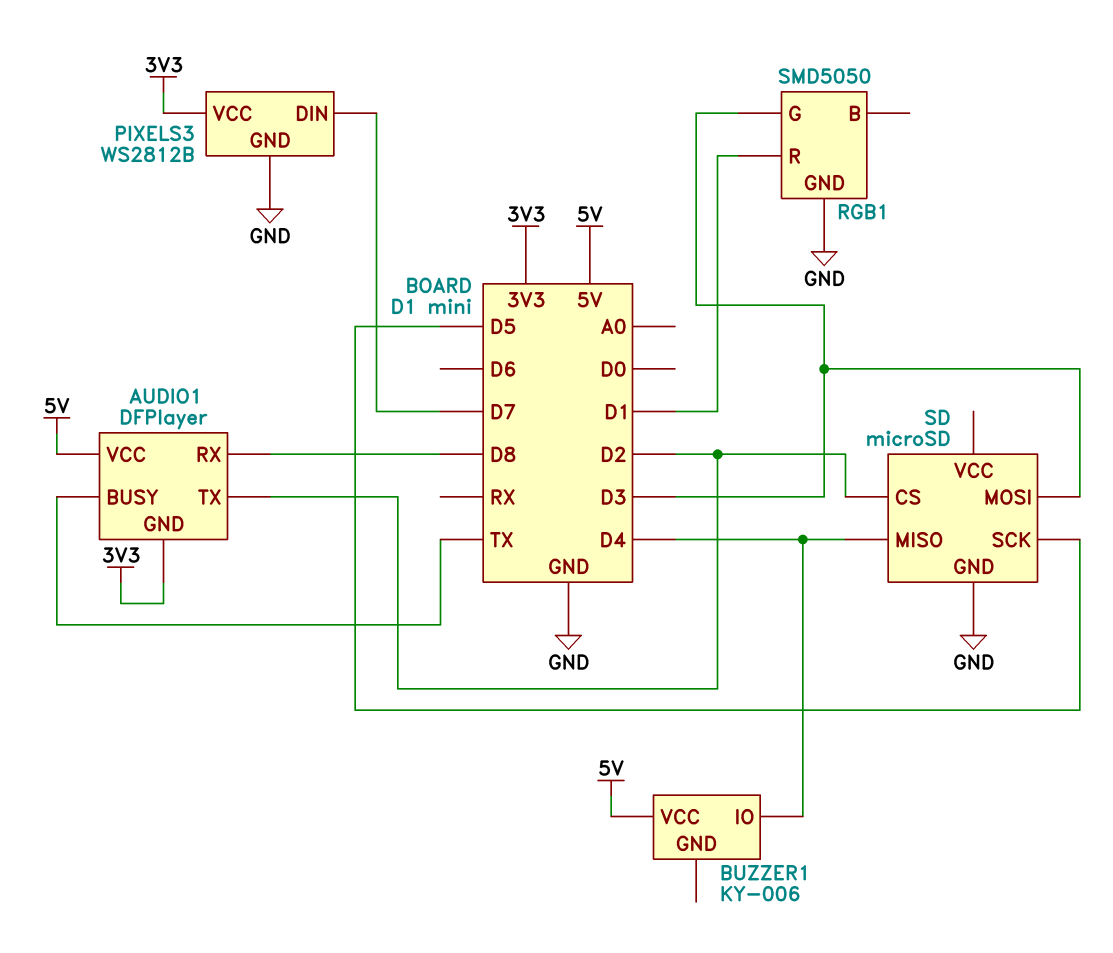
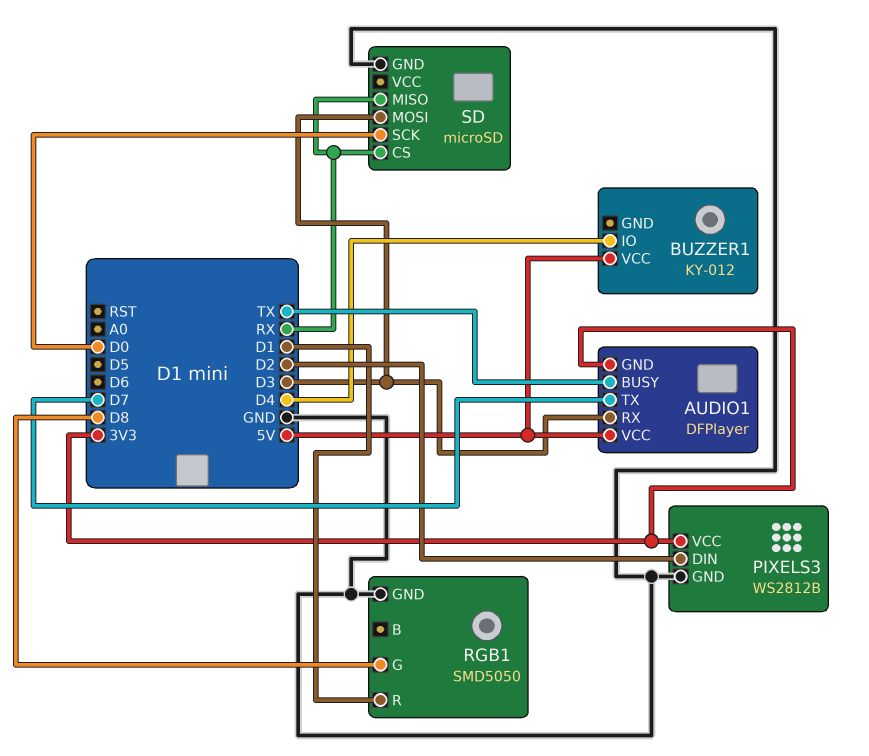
AUDIO1 pin RX: D8 -> D3
AUDIO1 pin TX: D2 -> D7
BUZZER1: KY-006 -> KY-012
PIXELS3 pin DIN: D7 -> D2
RGB1 pin G: D3 -> D8
SD pin CS: D2 -> RX
SD pin MISO: D4 -> RX
SD pin SCK: D5 -> D0

